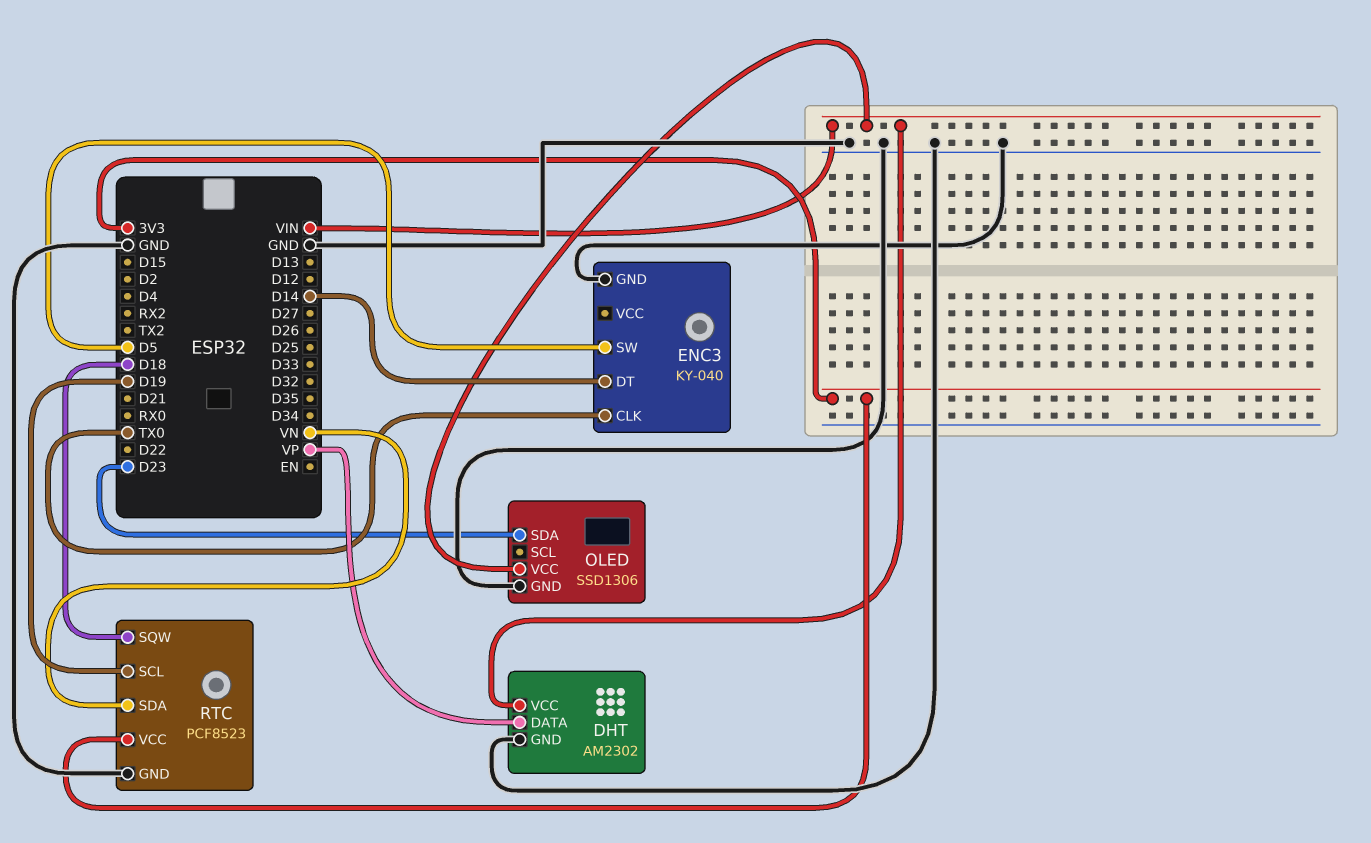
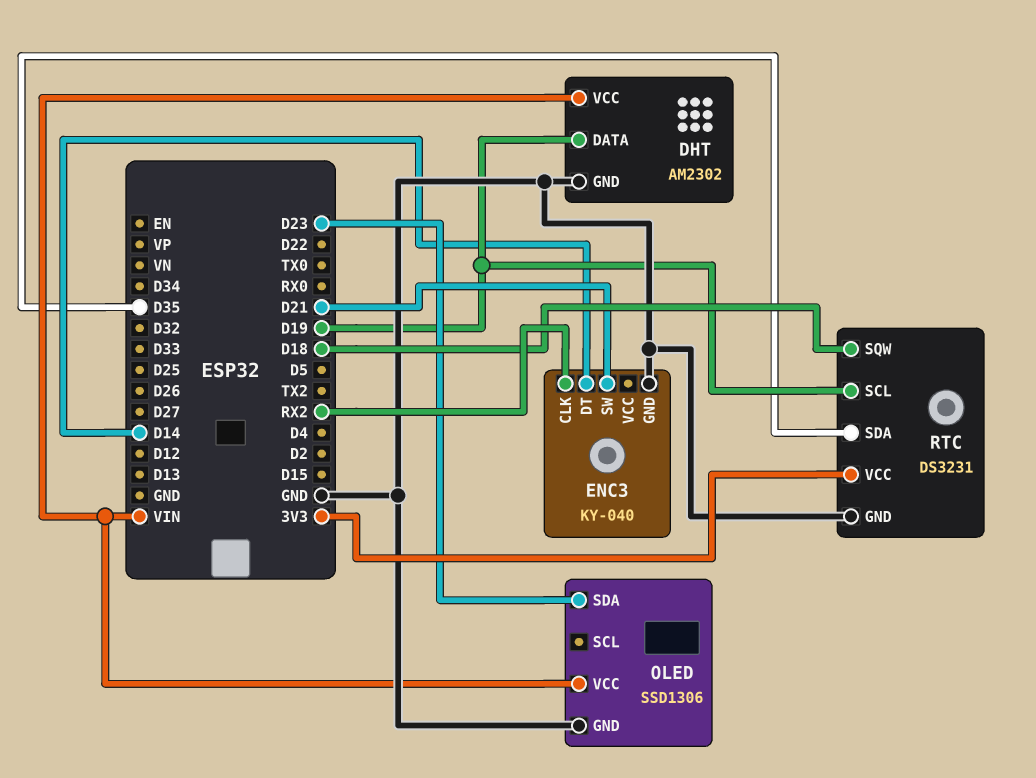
DHT pin DATA: VP -> D19
ENC3 pin CLK: TX0 -> RX2
ENC3 pin SW: D5 -> D21
RTC: PCF8523 -> DS3231
RTC pin SDA: VN -> D35

